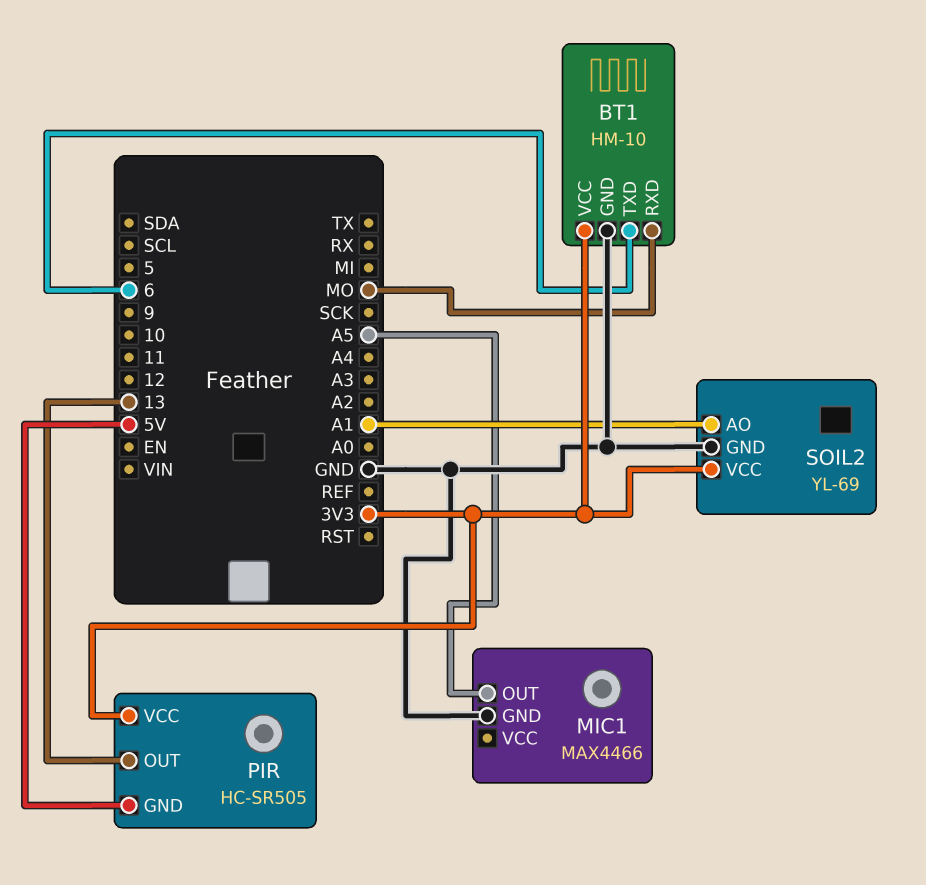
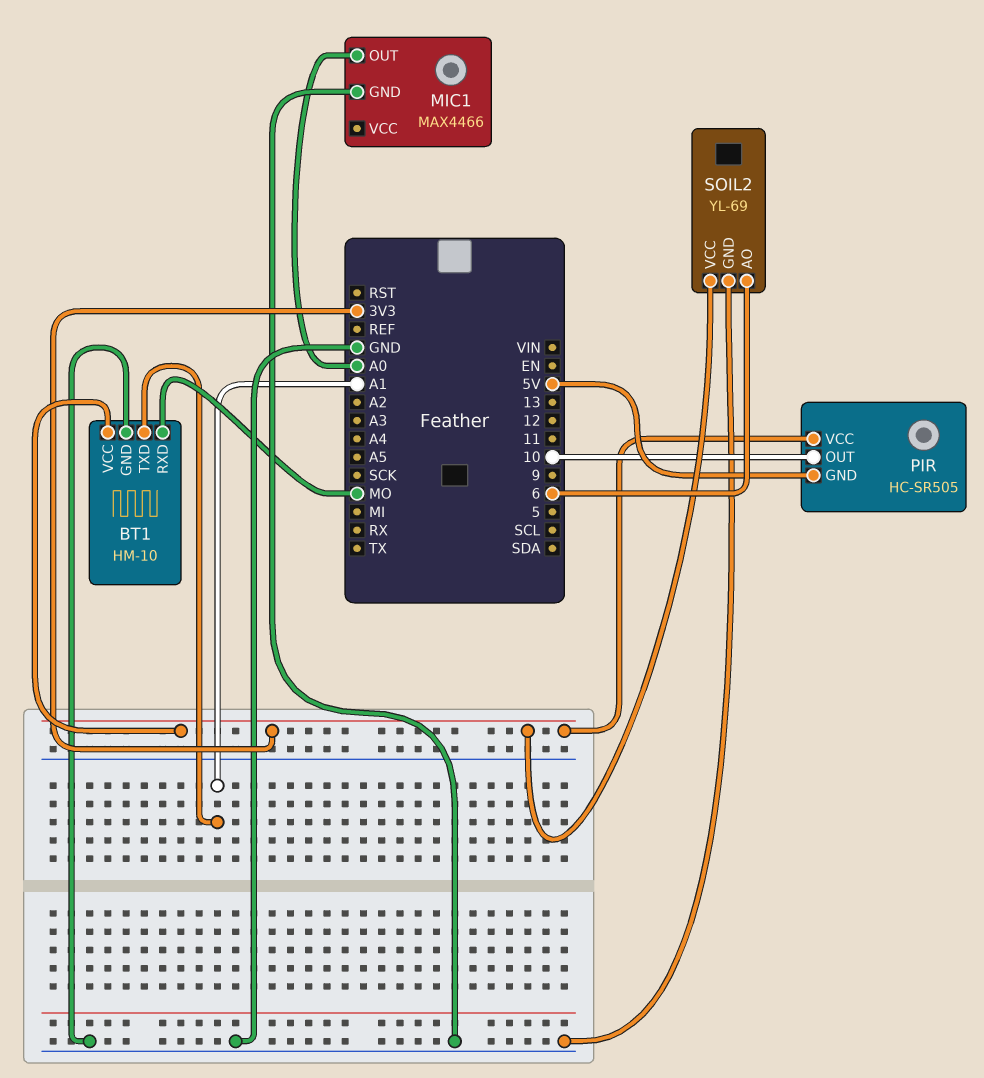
BT1 pin TXD: 6 -> A1
MIC1 pin OUT: A5 -> A0
PIR pin OUT: 13 -> 10
SOIL2 pin AO: A1 -> 6

